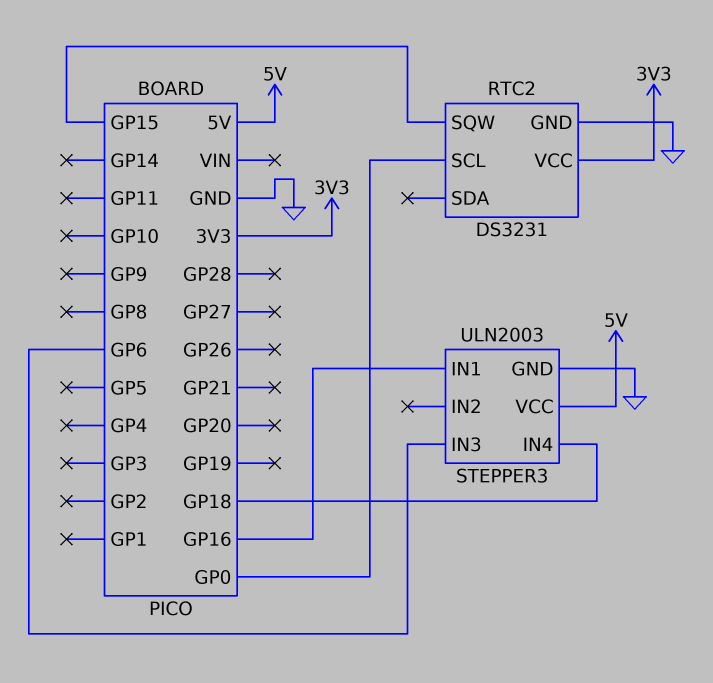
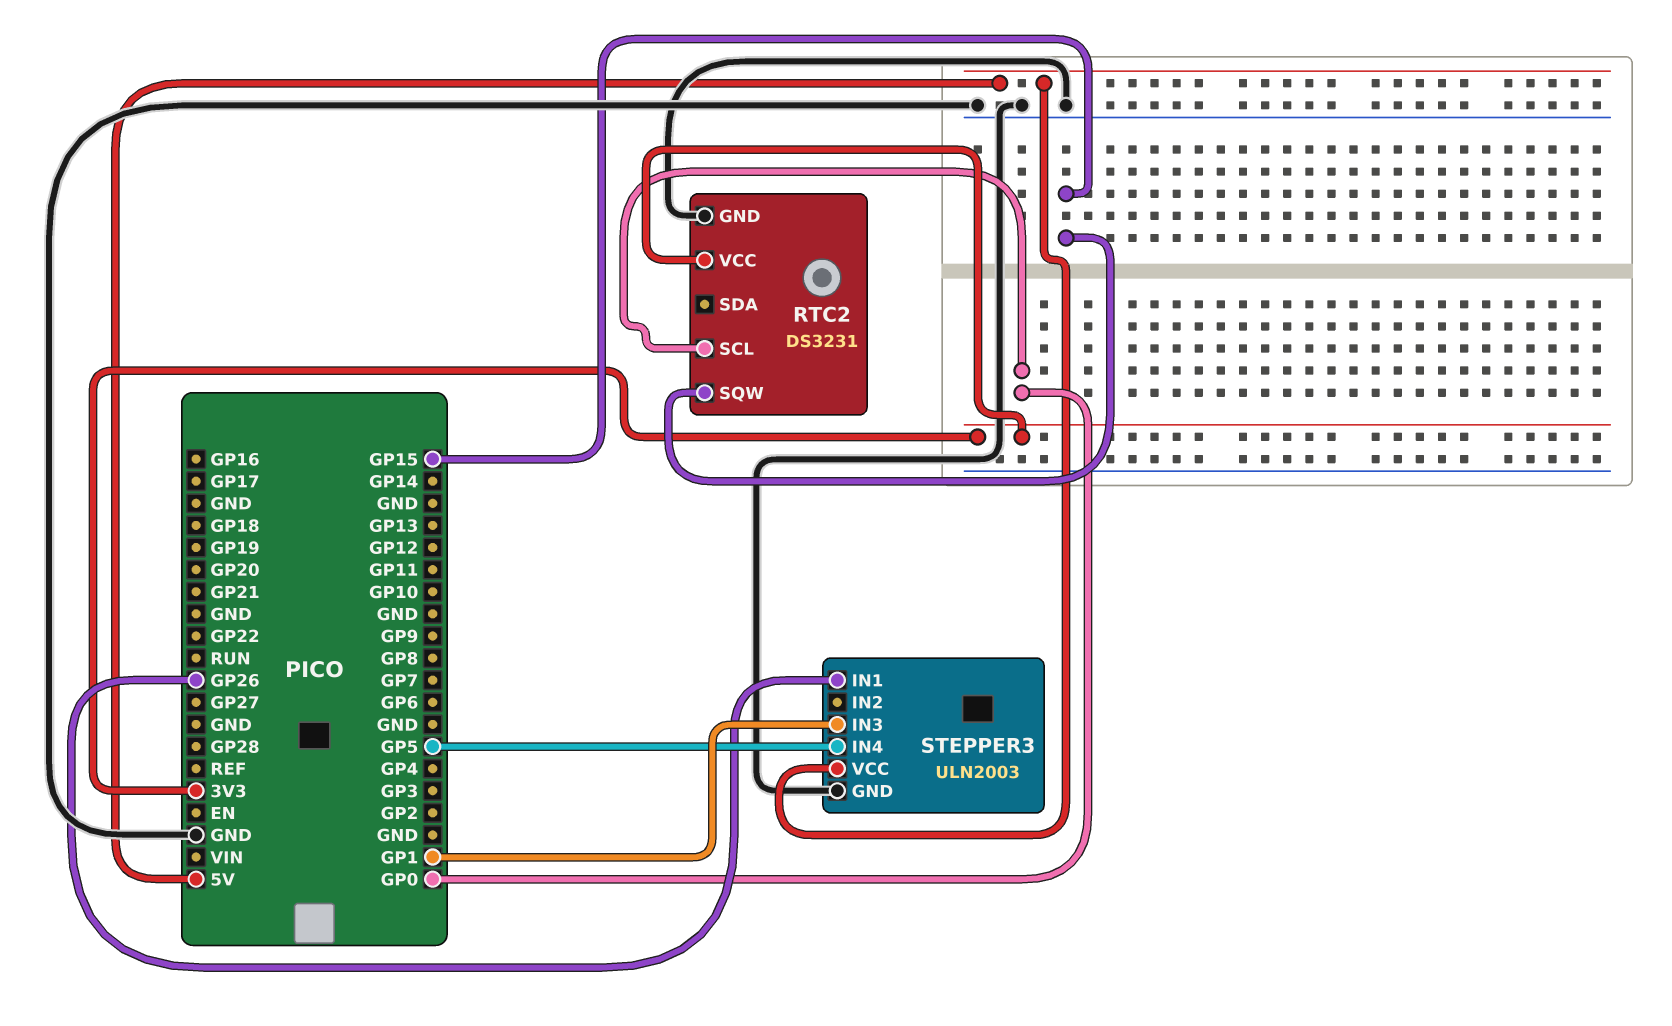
STEPPER3 pin IN1: GP16 -> GP26
STEPPER3 pin IN3: GP6 -> GP1
STEPPER3 pin IN4: GP18 -> GP5

